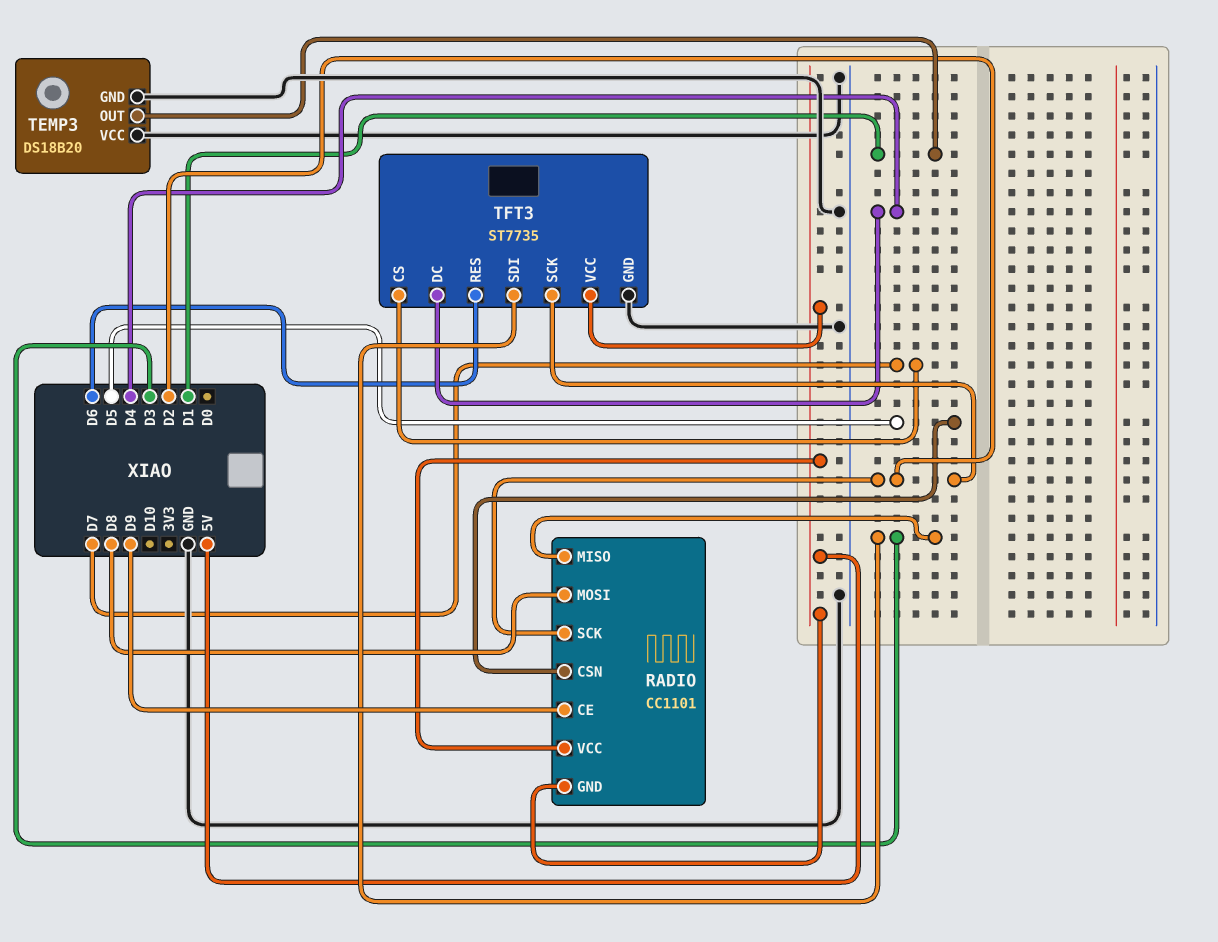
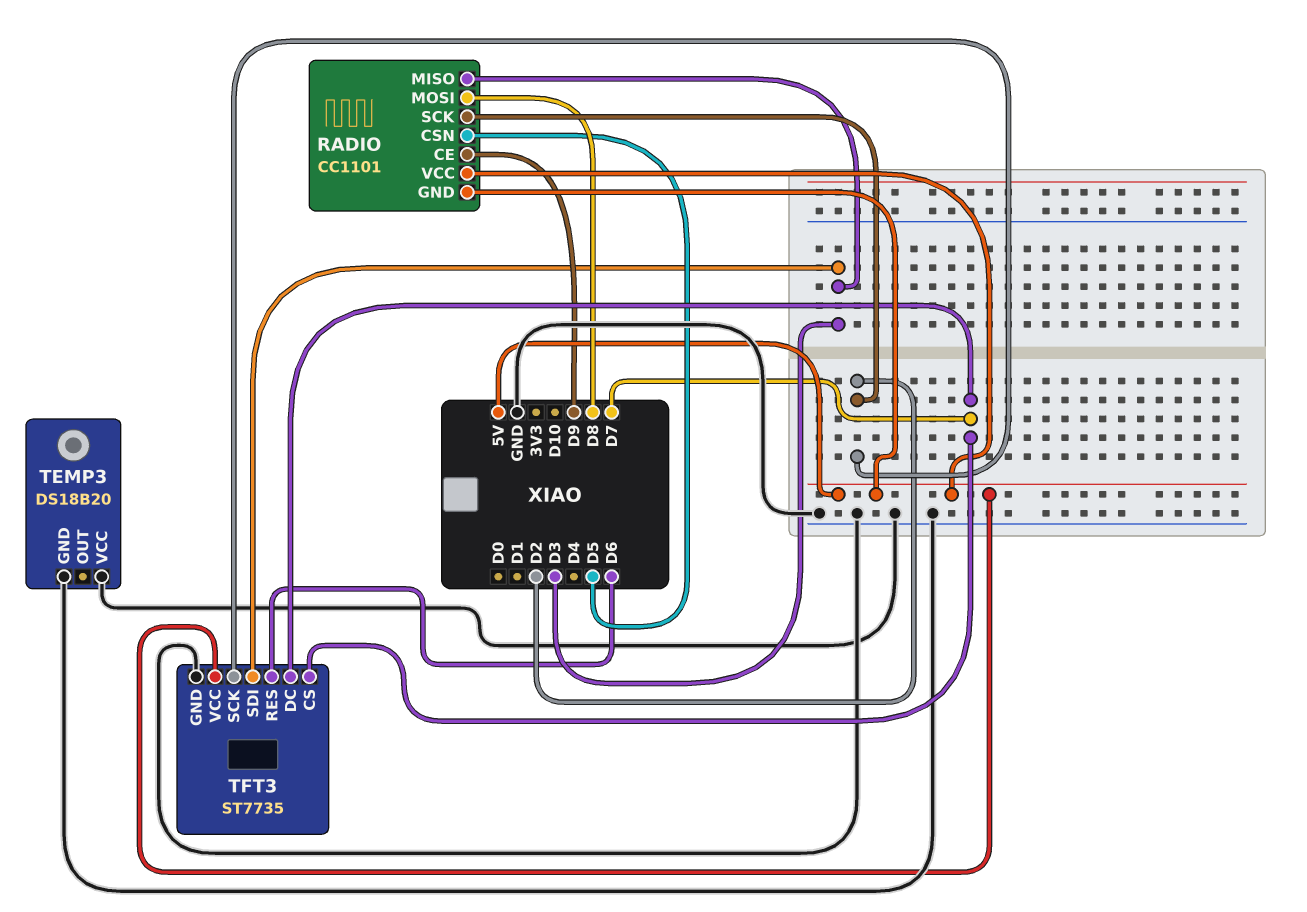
TEMP3 pin OUT: D1 -> none
TFT3 pin DC: D4 -> D7

